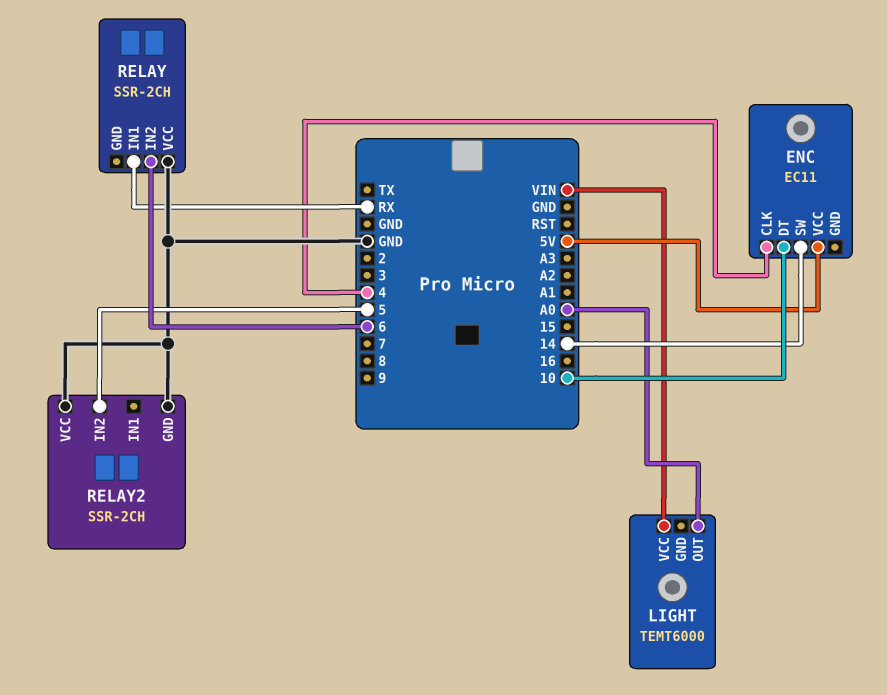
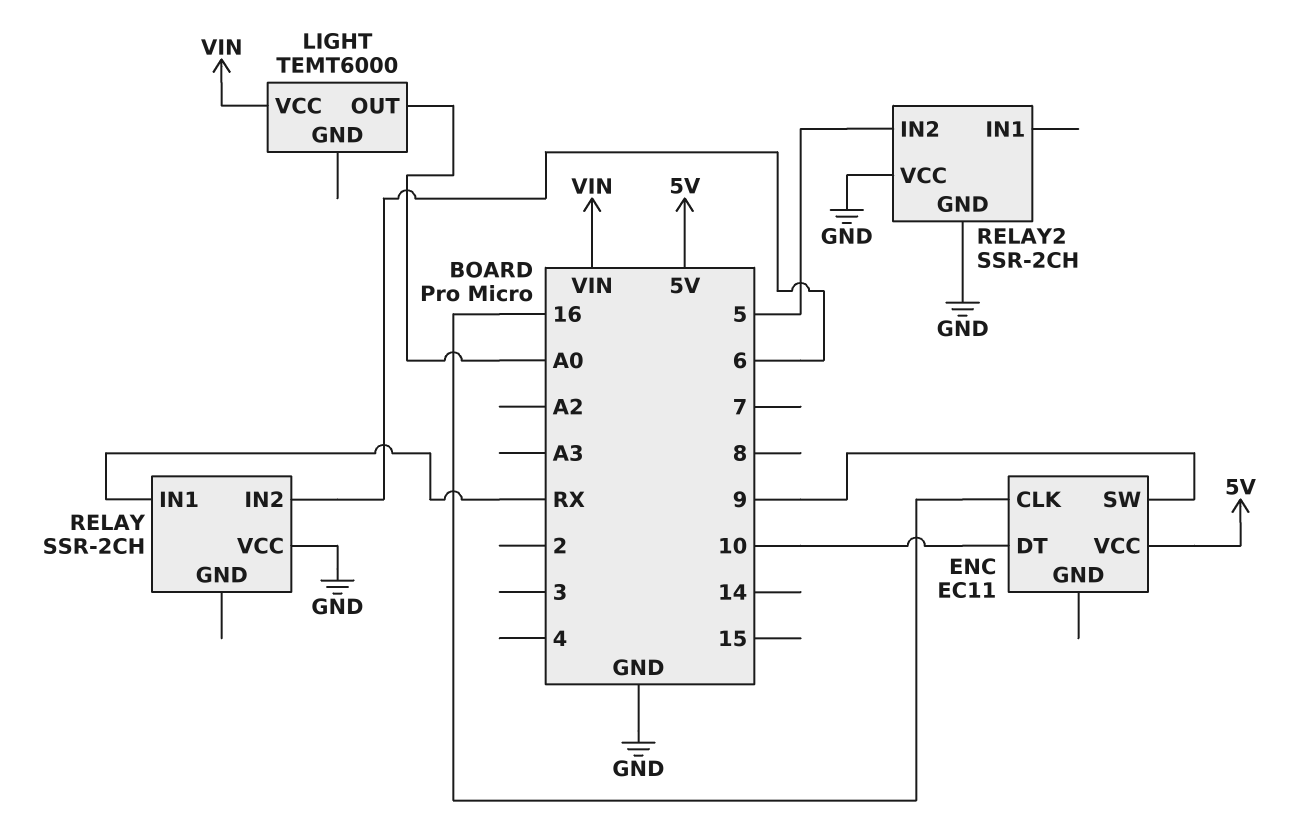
ENC pin CLK: 4 -> 16
ENC pin SW: 14 -> 9

